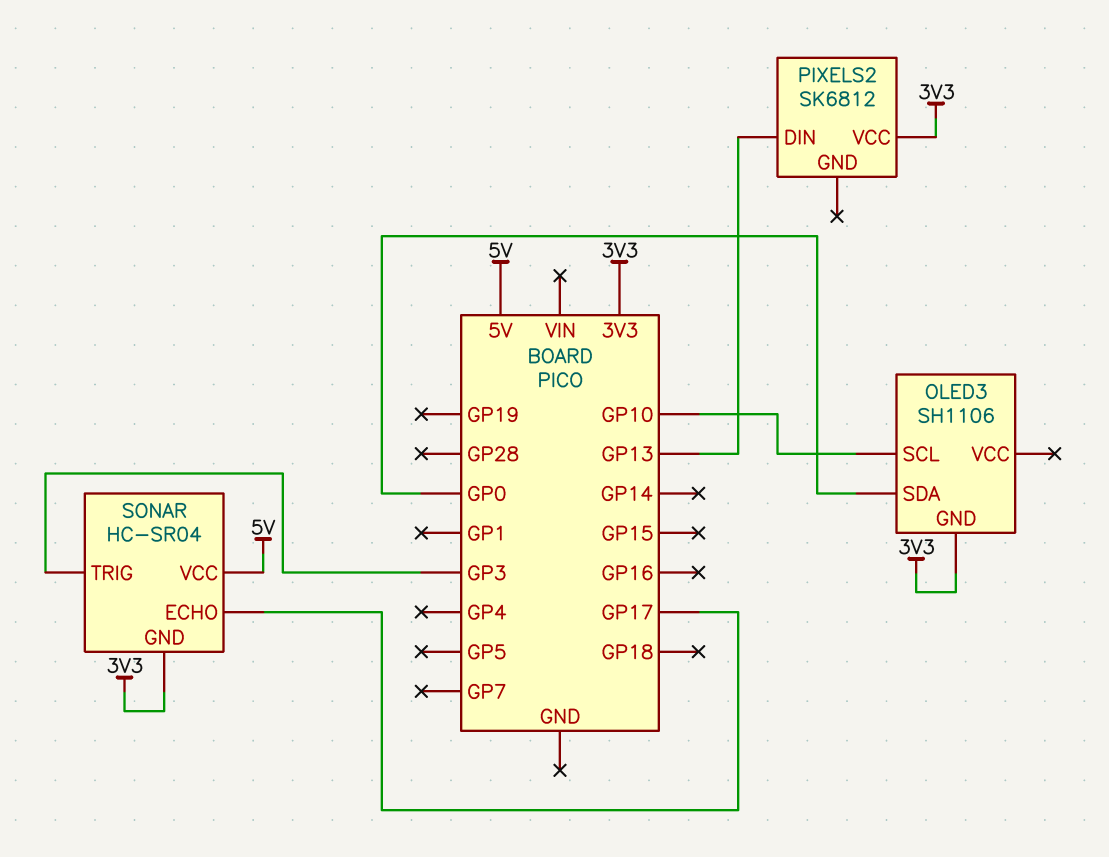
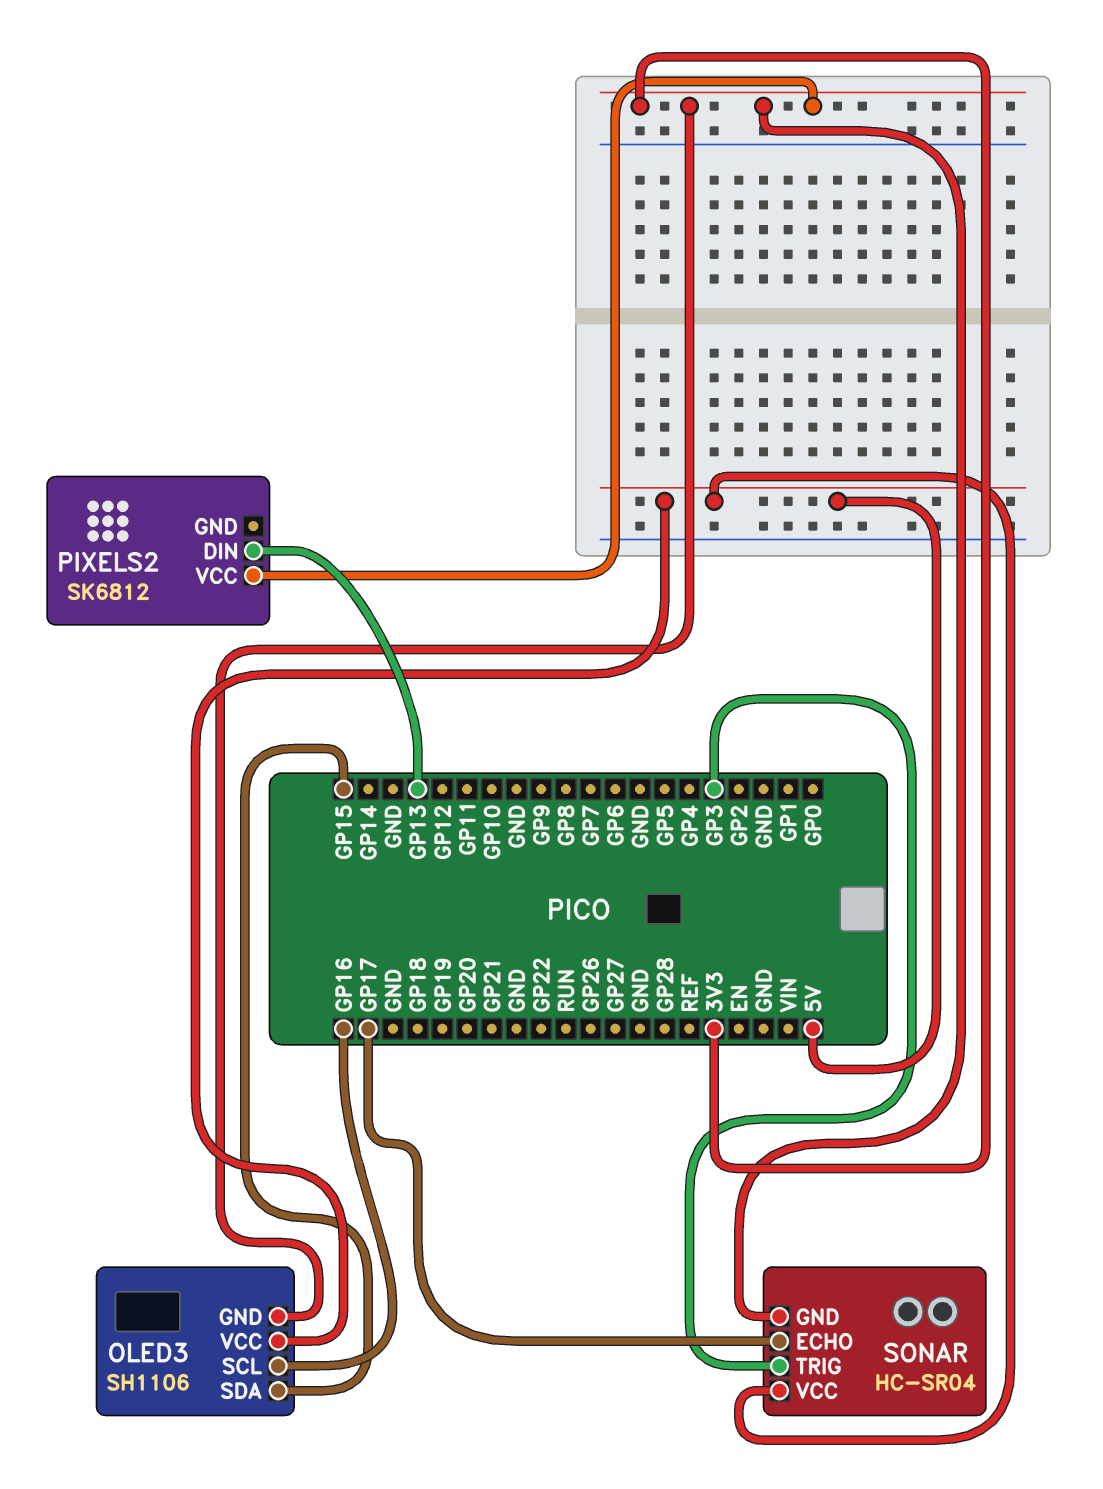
OLED3 pin SCL: GP10 -> GP16
OLED3 pin SDA: GP0 -> GP15
OLED3 pin VCC: none -> 5V

